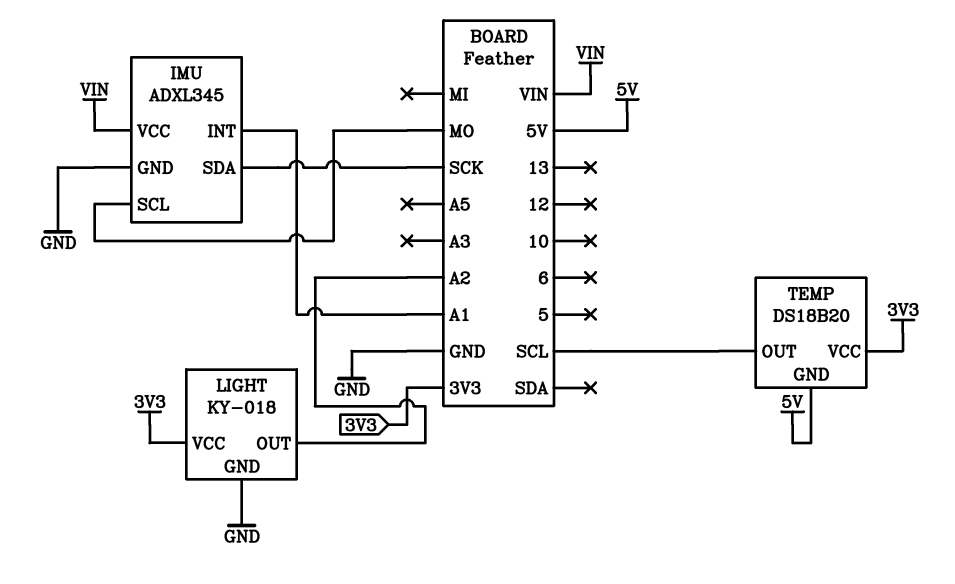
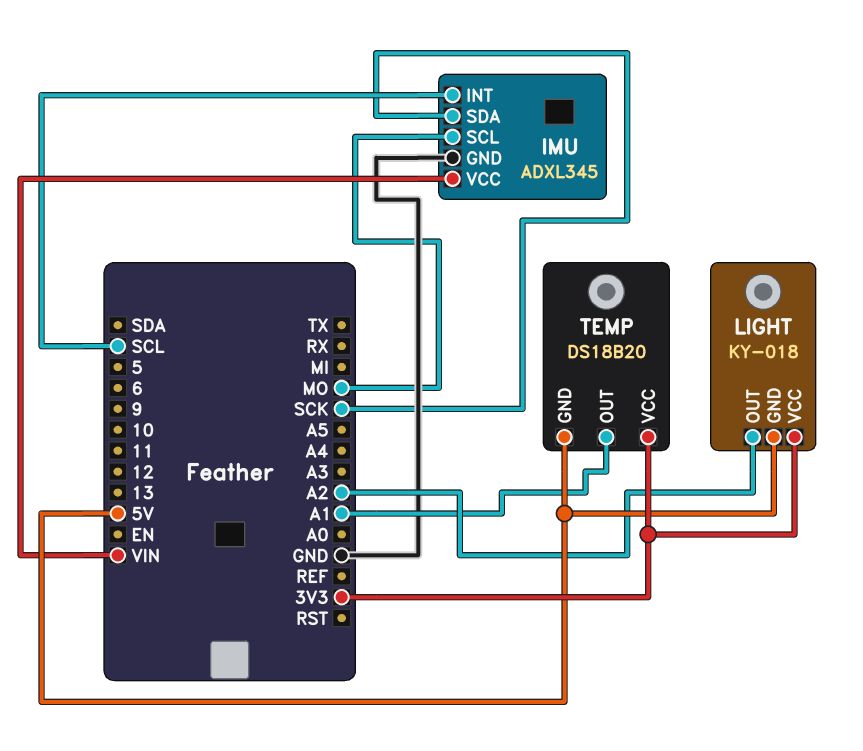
IMU pin INT: A1 -> SCL
LIGHT pin GND: GND -> 5V
TEMP pin OUT: SCL -> A1

